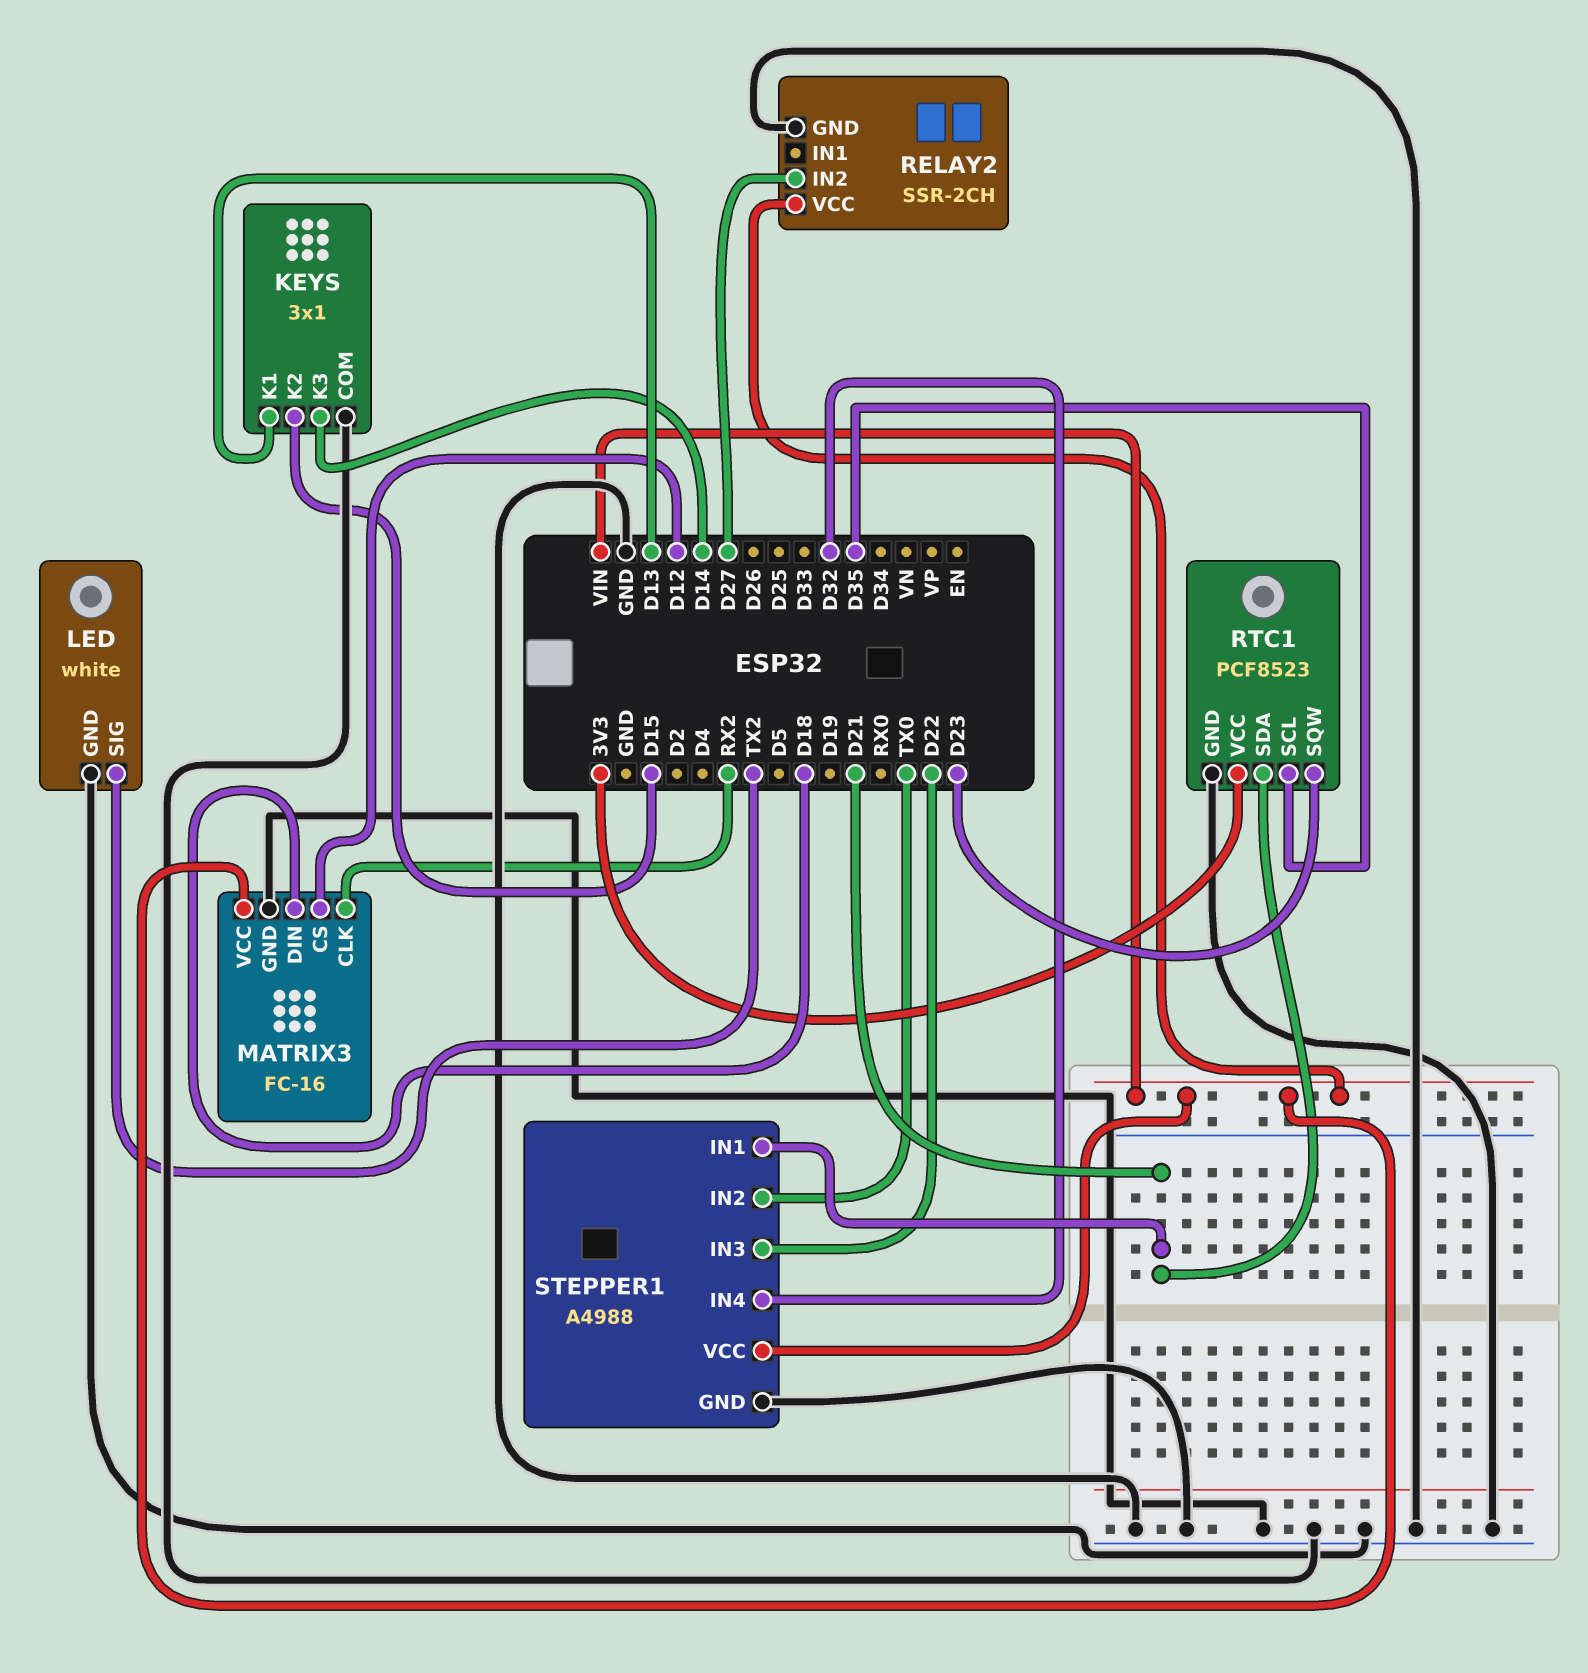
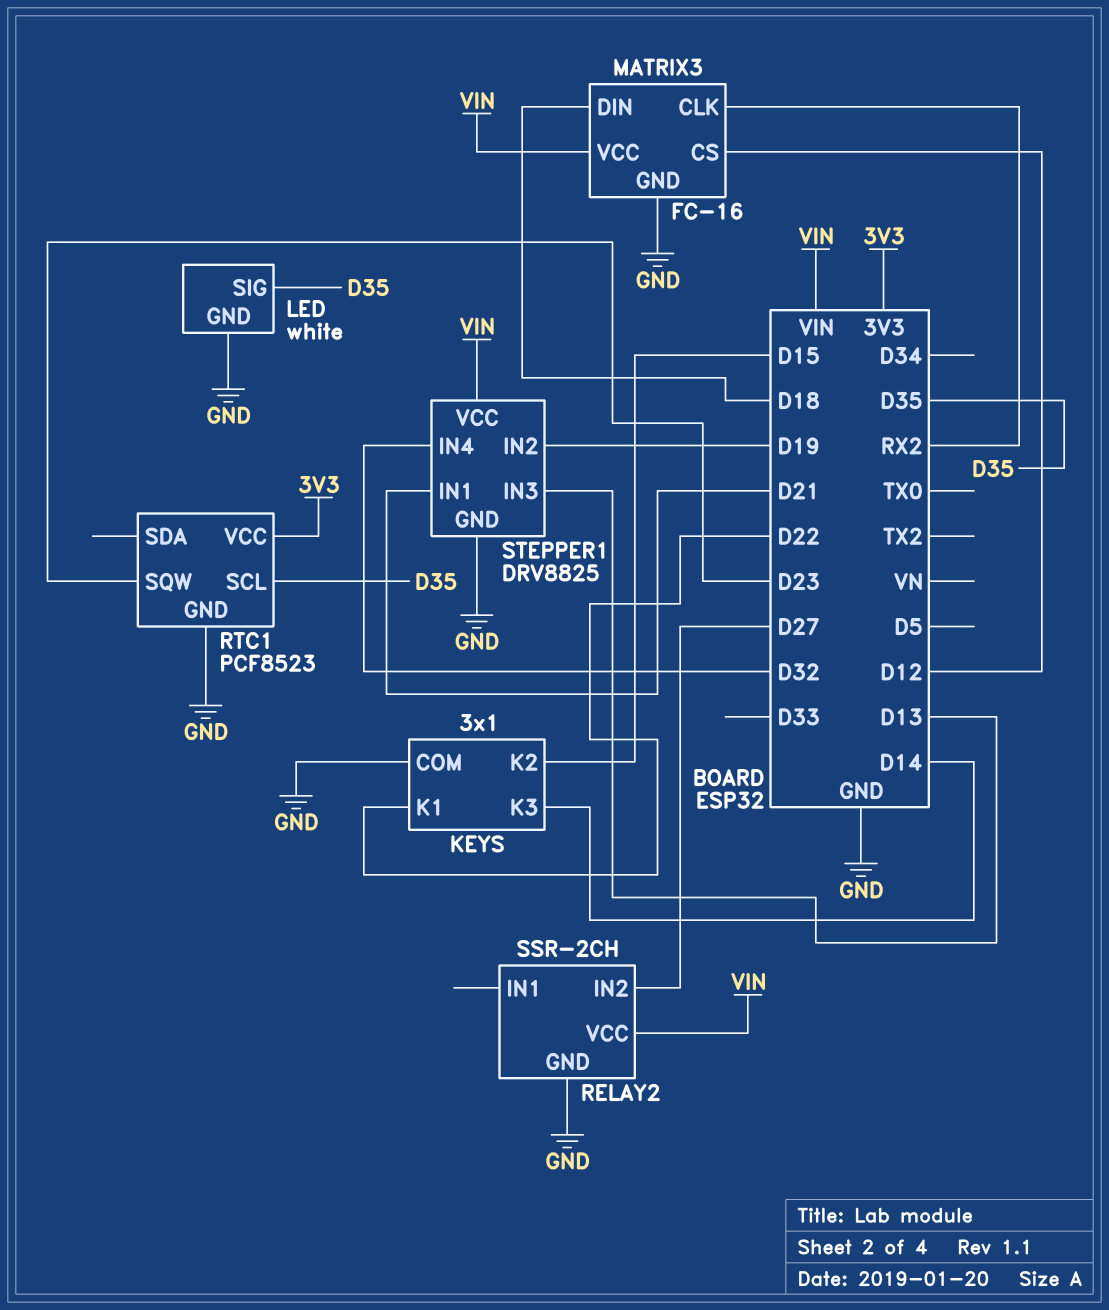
KEYS pin K1: D13 -> D22
LED pin SIG: TX2 -> D35
RTC1 pin SDA: D21 -> none
STEPPER1: A4988 -> DRV8825
STEPPER1 pin IN2: TX0 -> D19
STEPPER1 pin IN3: D22 -> D13

